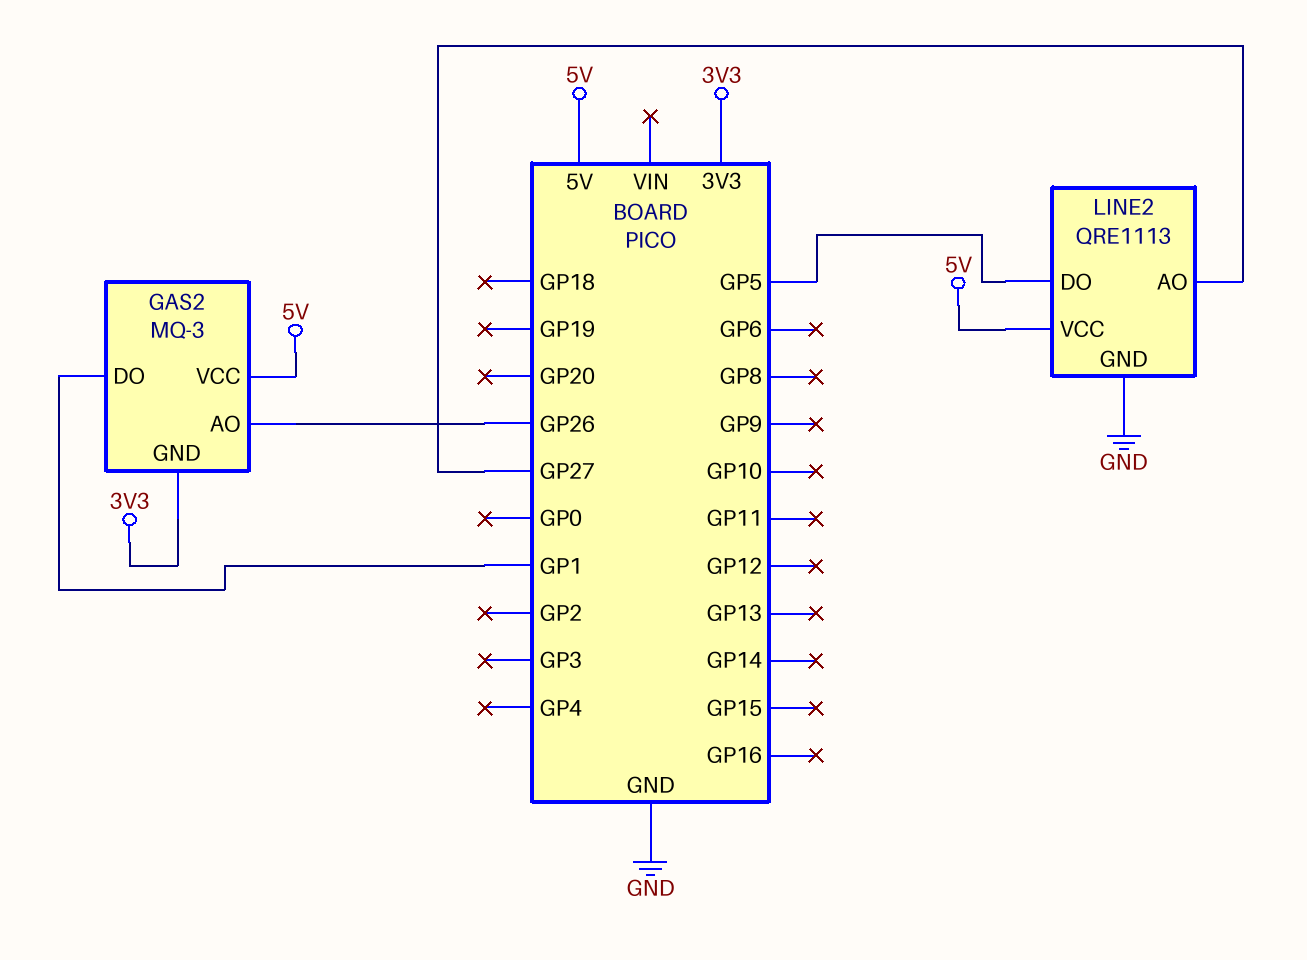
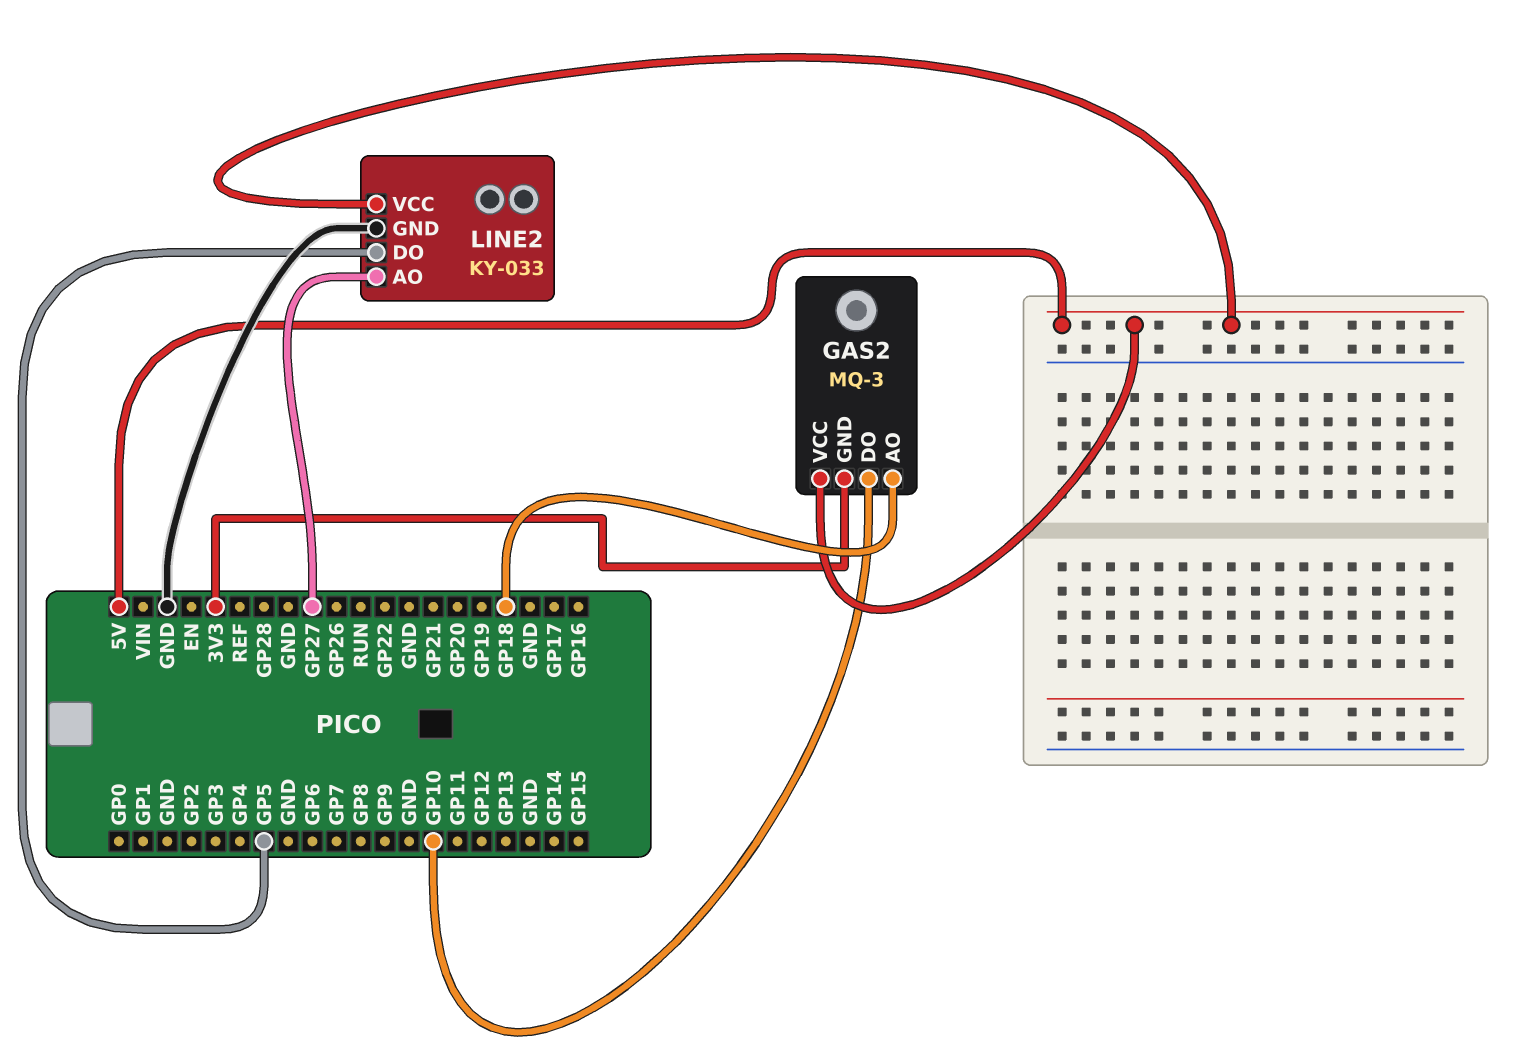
GAS2 pin AO: GP26 -> GP18
GAS2 pin DO: GP1 -> GP10
LINE2: QRE1113 -> KY-033

